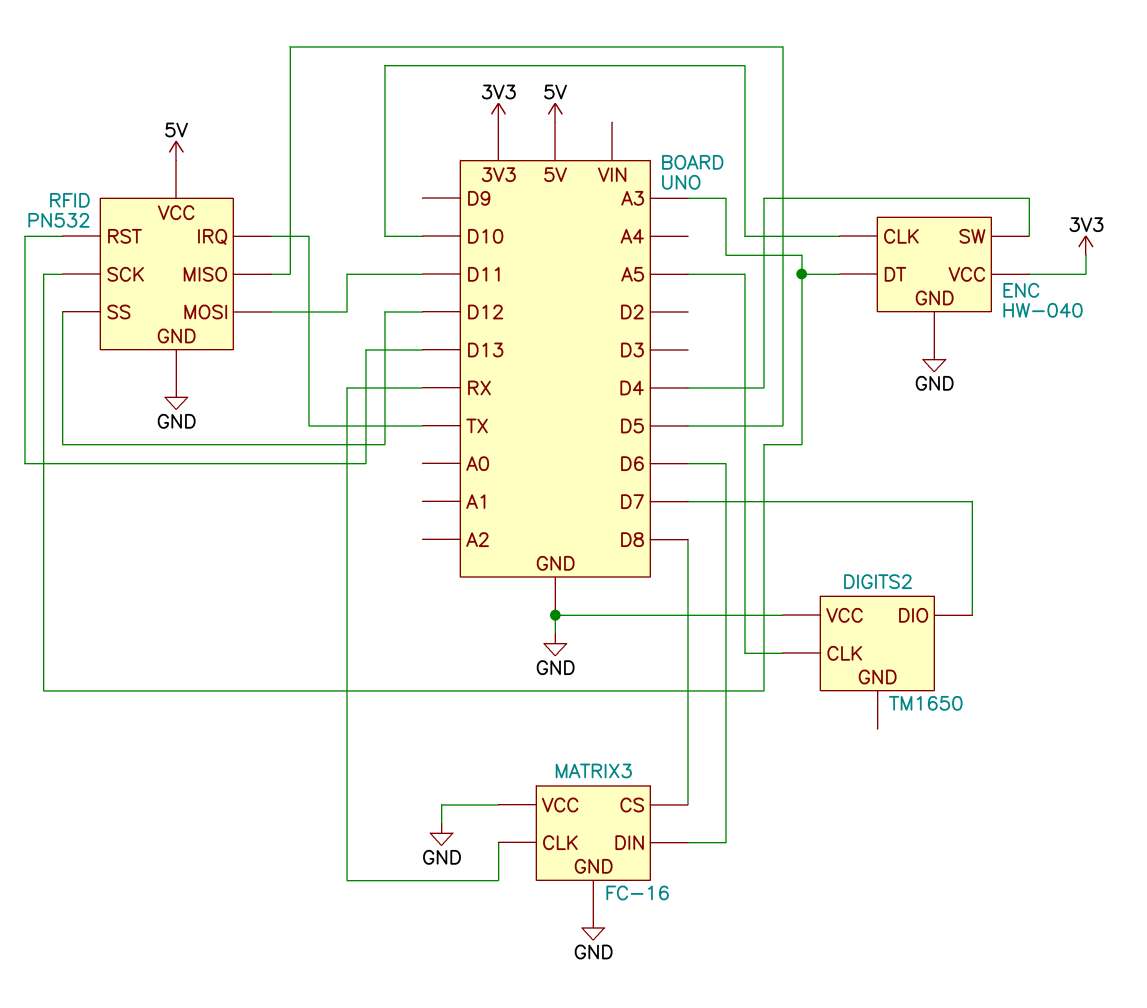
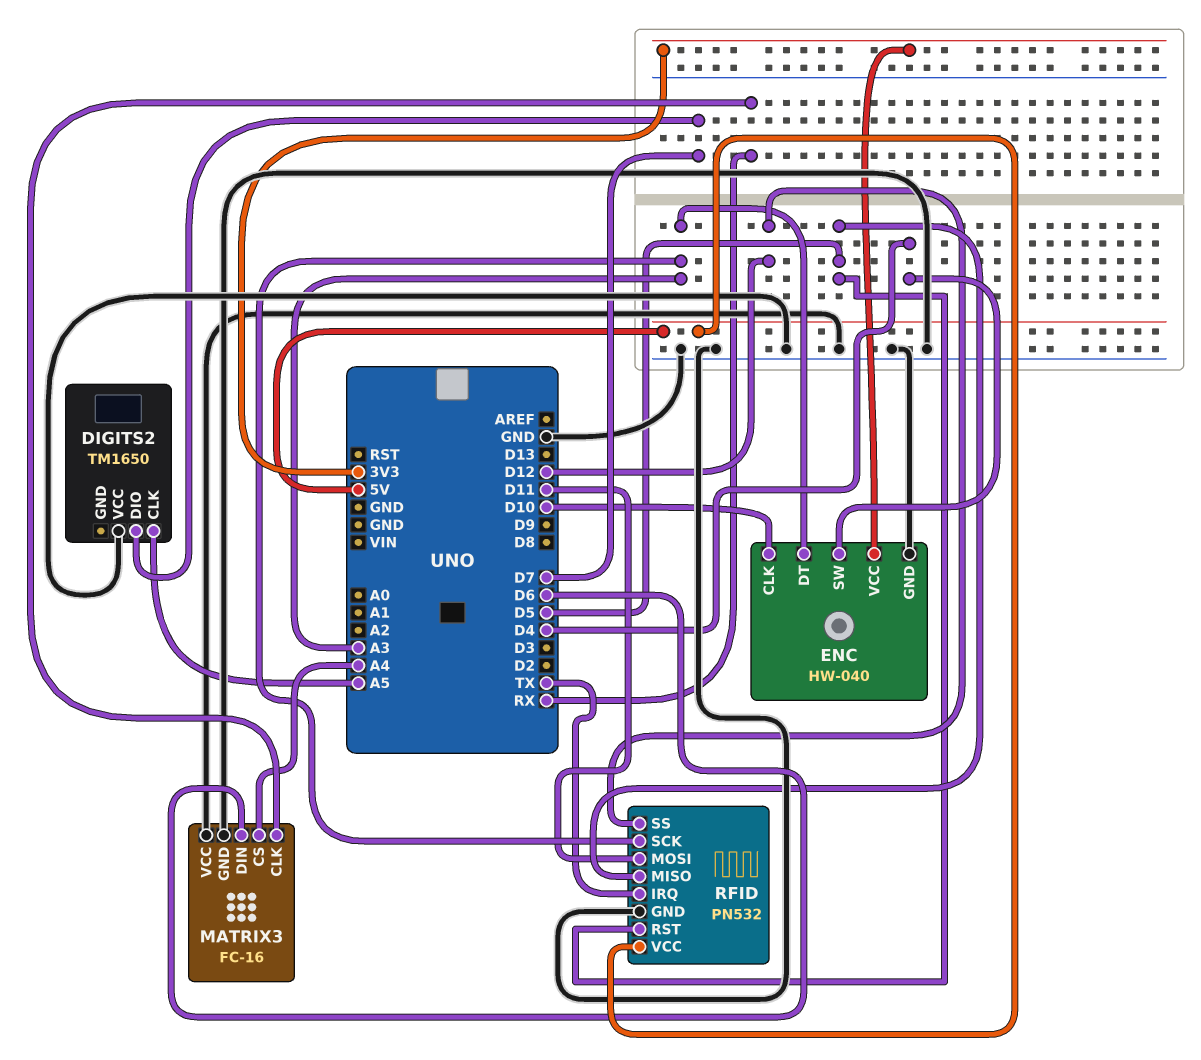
MATRIX3 pin CS: D8 -> A4
RFID pin RST: D13 -> D5

